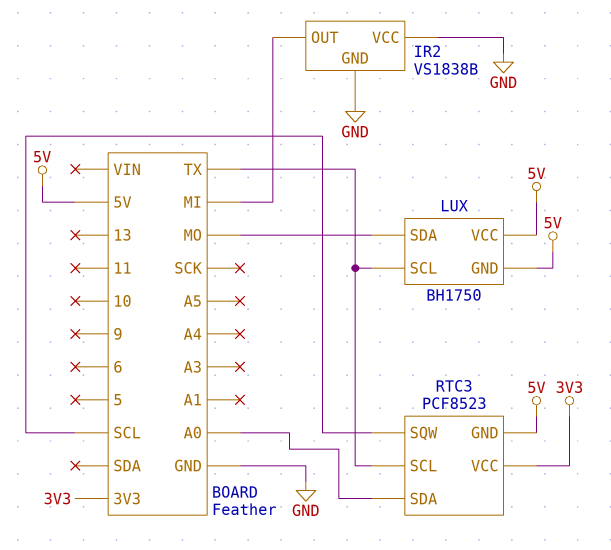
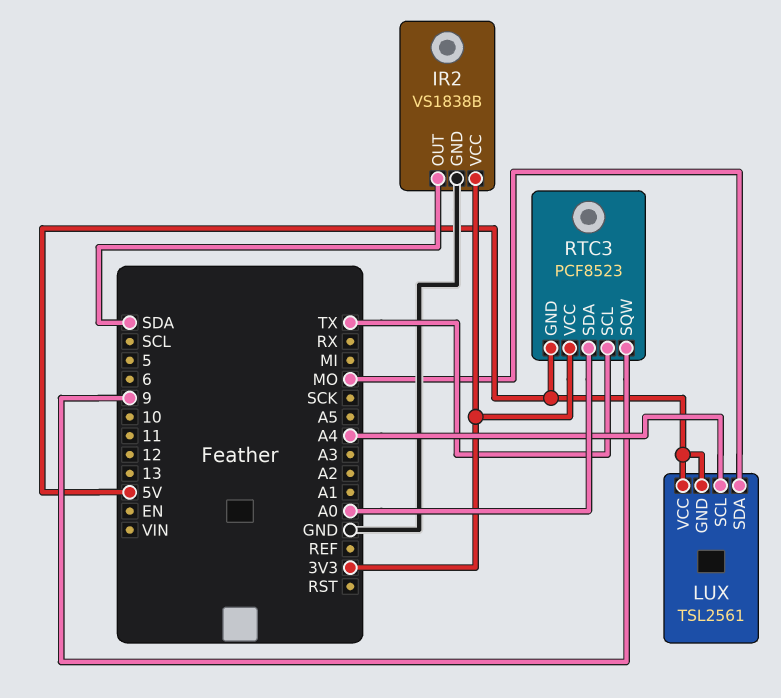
IR2 pin OUT: MI -> SDA
IR2 pin VCC: GND -> 3V3
LUX: BH1750 -> TSL2561
LUX pin SCL: TX -> A4
RTC3 pin SQW: SCL -> 9

